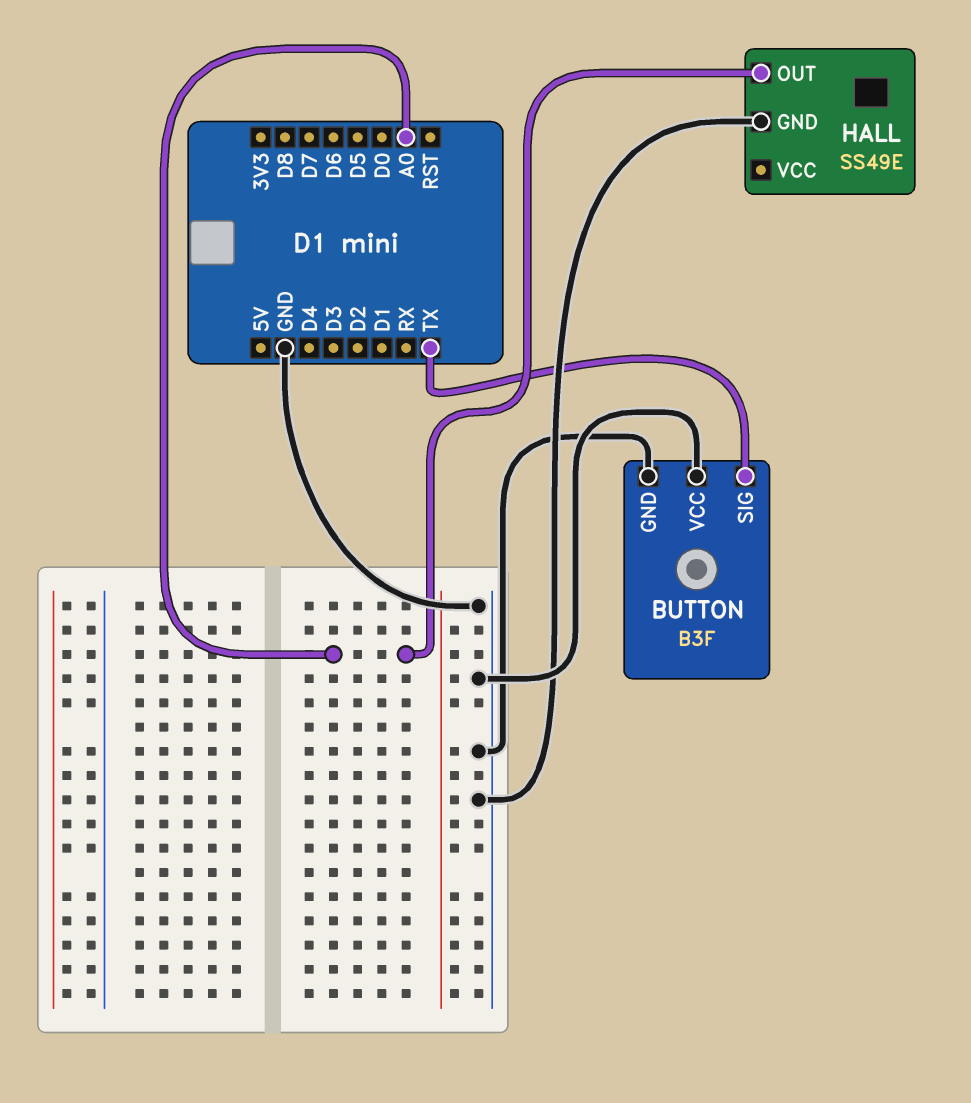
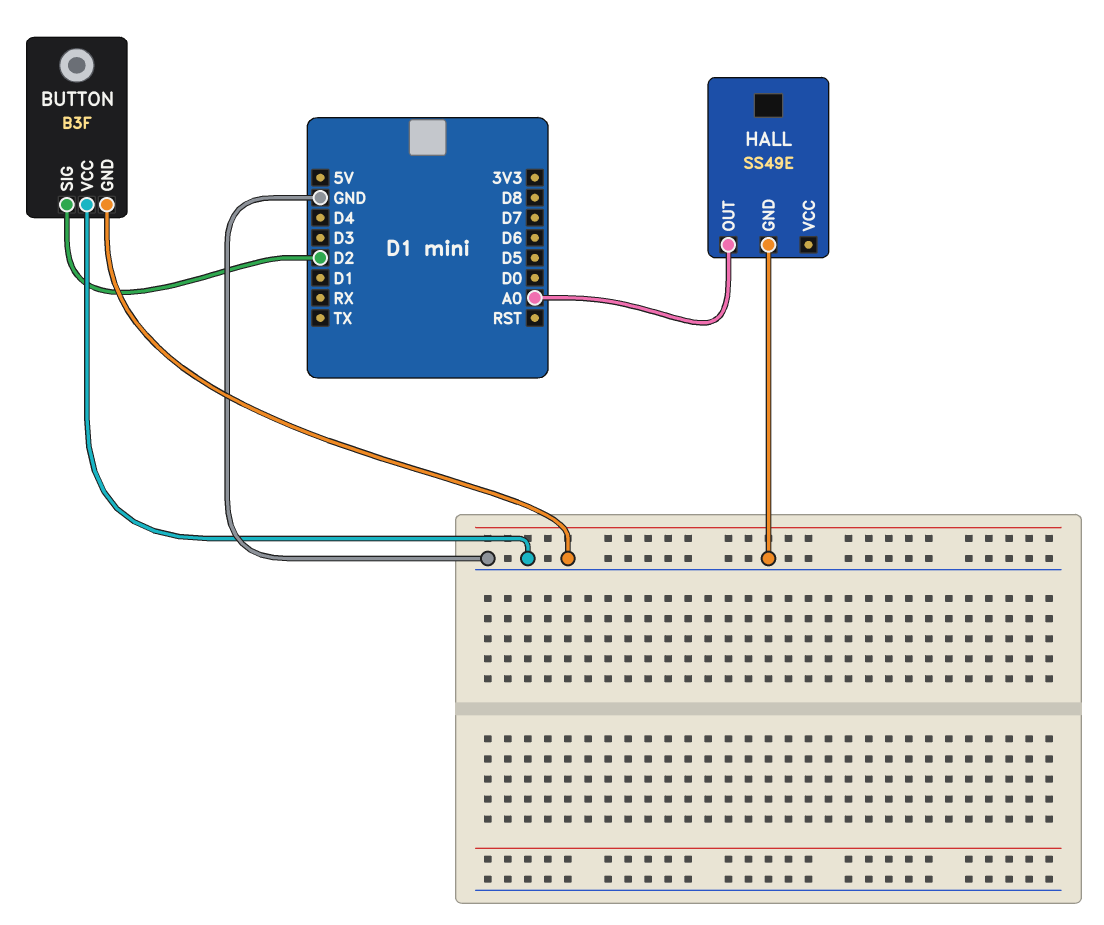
BUTTON pin SIG: TX -> D2

